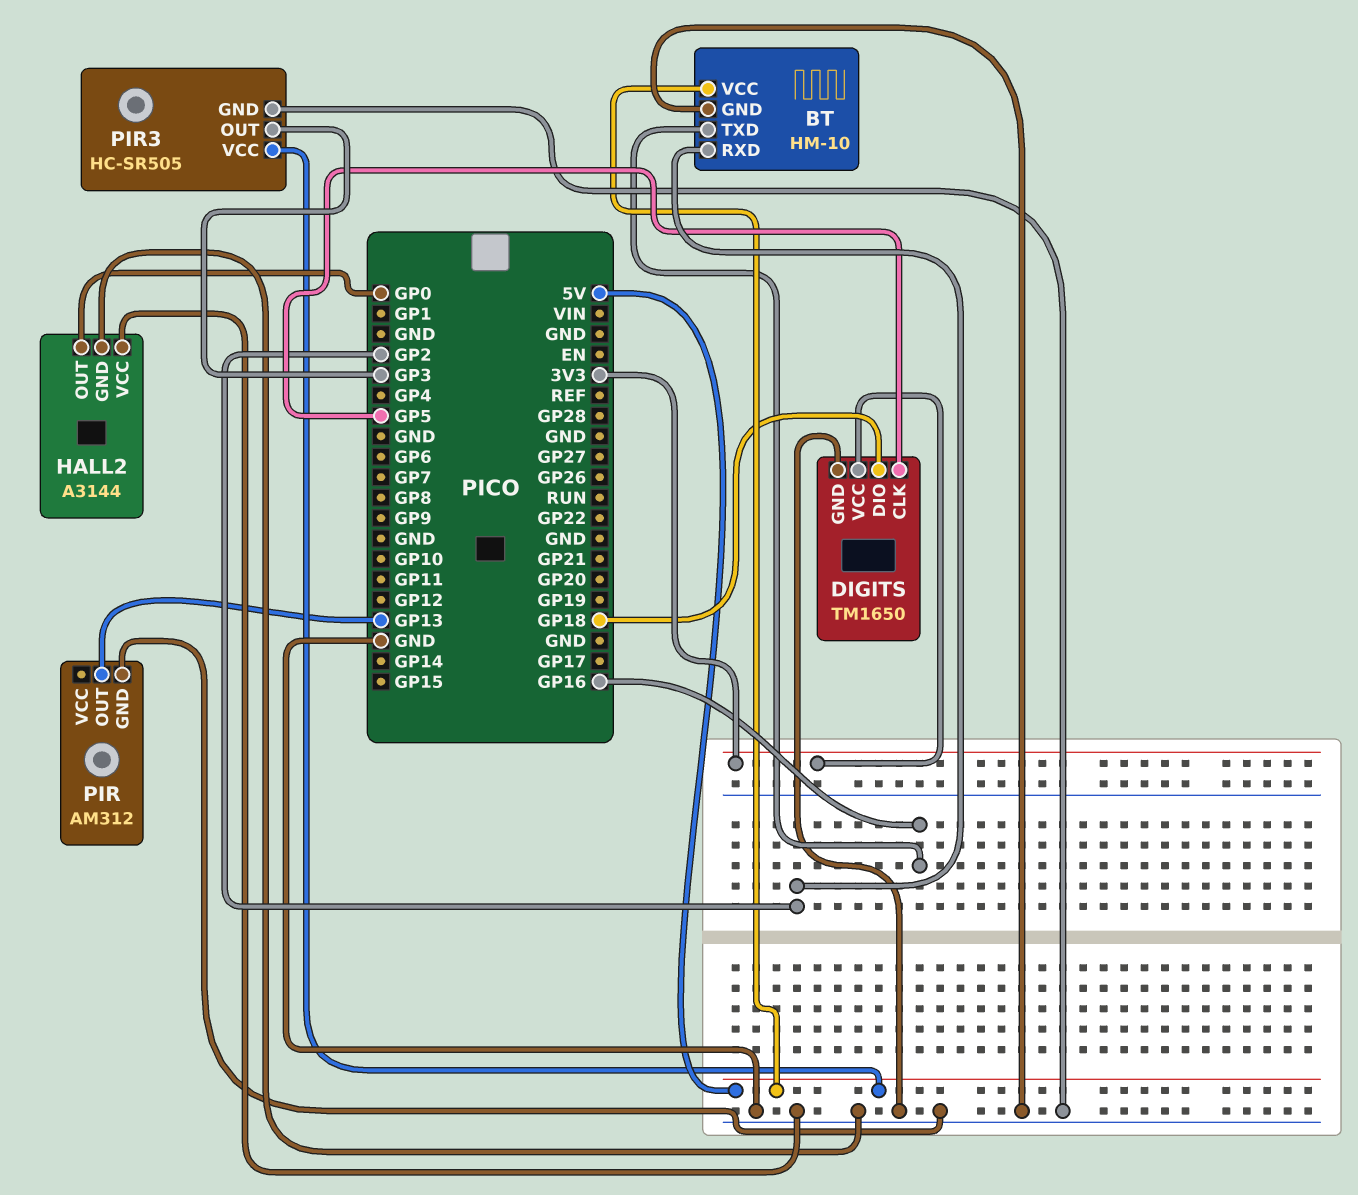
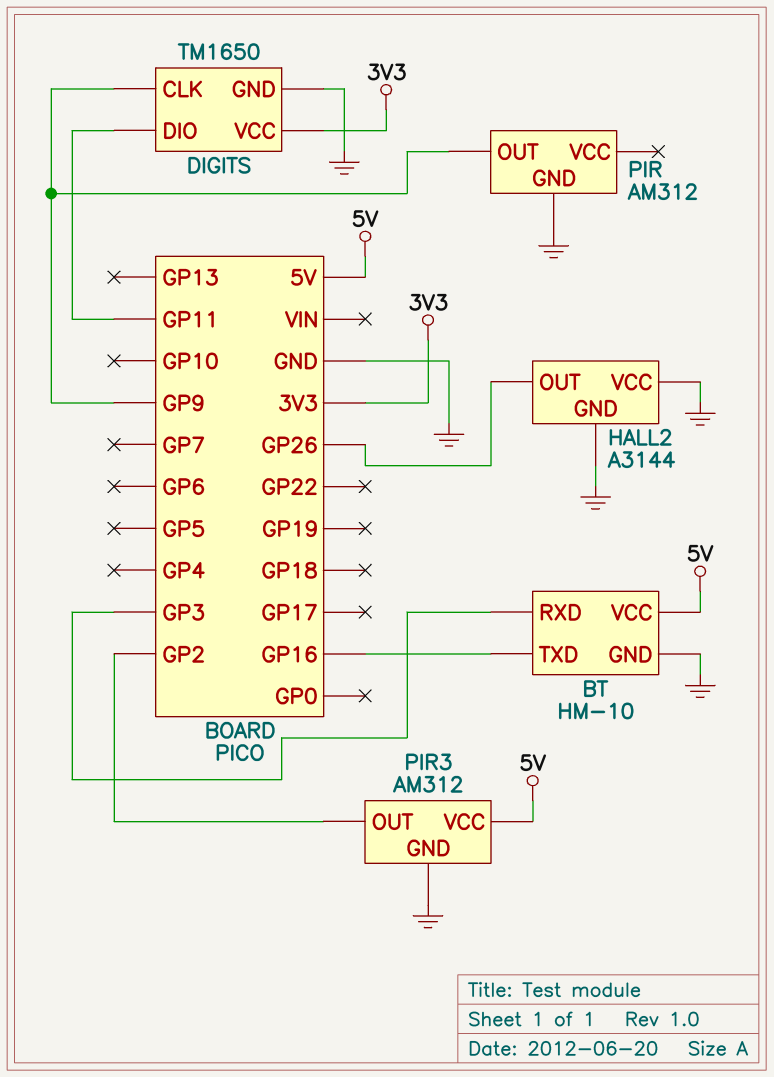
BT pin RXD: GP2 -> GP3
DIGITS pin CLK: GP5 -> GP9
DIGITS pin DIO: GP18 -> GP11
HALL2 pin OUT: GP0 -> GP26
PIR pin OUT: GP13 -> GP9
PIR3: HC-SR505 -> AM312
PIR3 pin OUT: GP3 -> GP2

